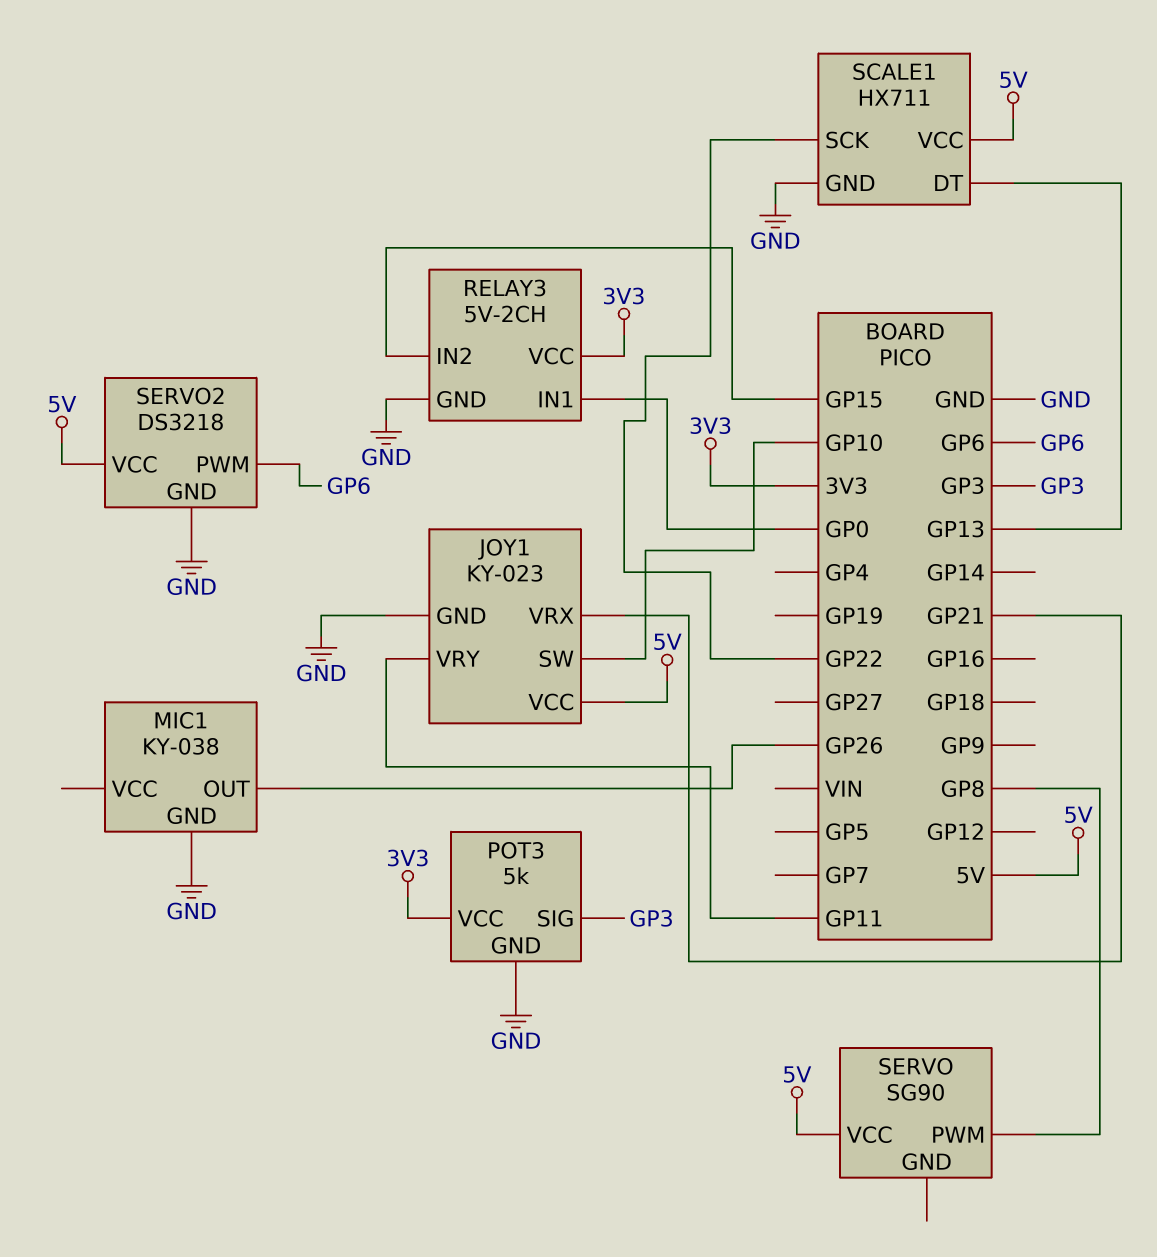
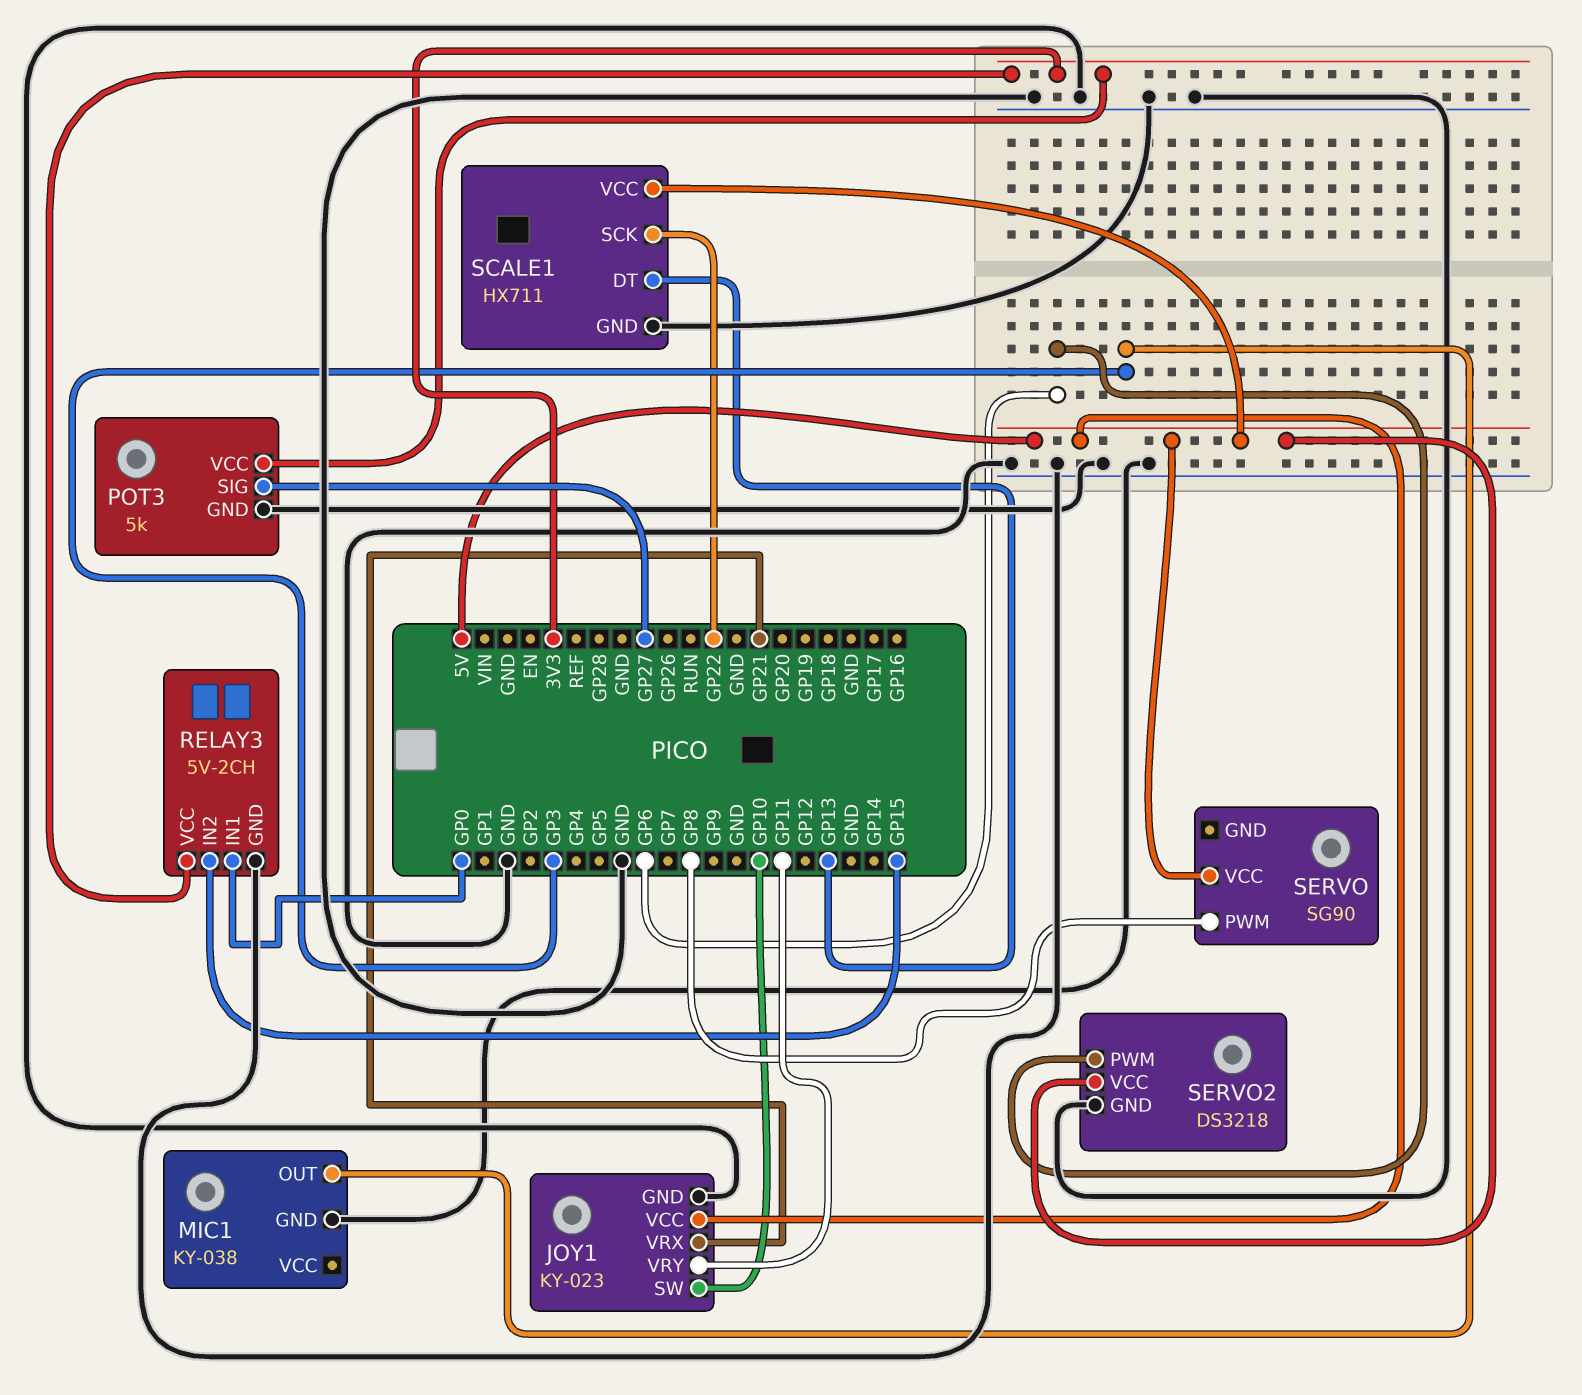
MIC1 pin OUT: GP26 -> GP3
POT3 pin SIG: GP3 -> GP27

